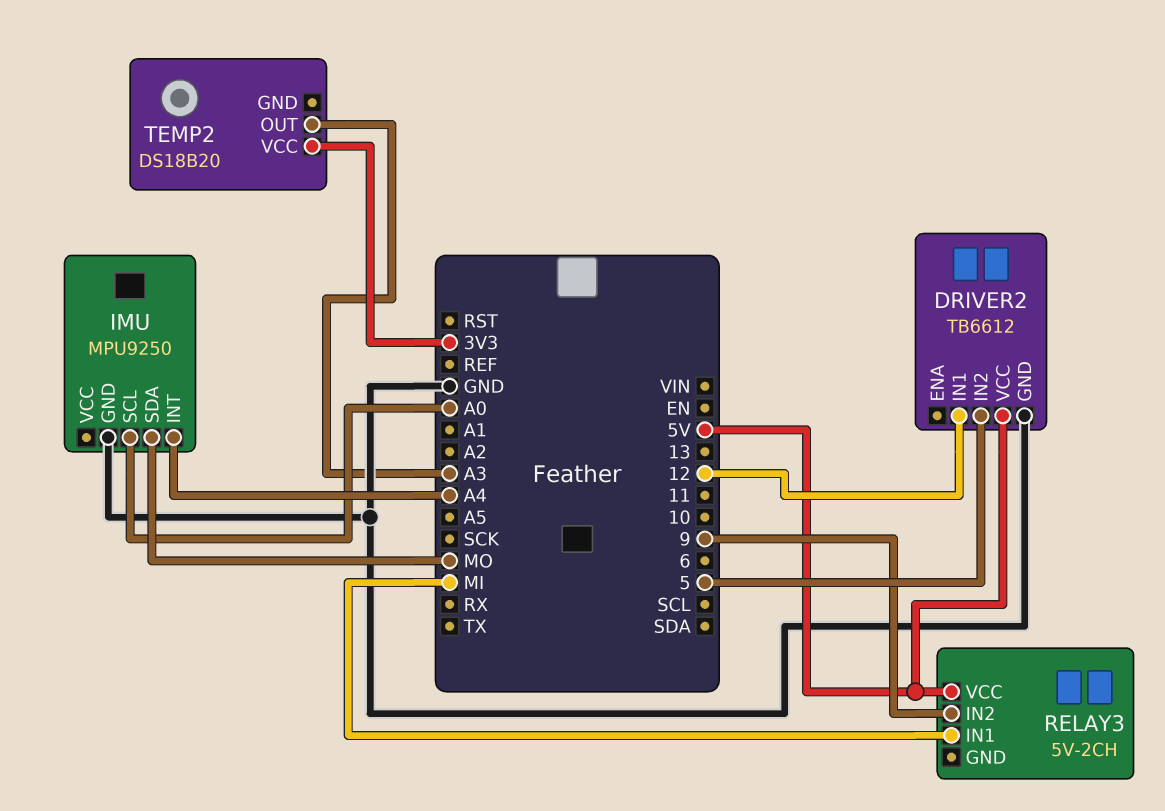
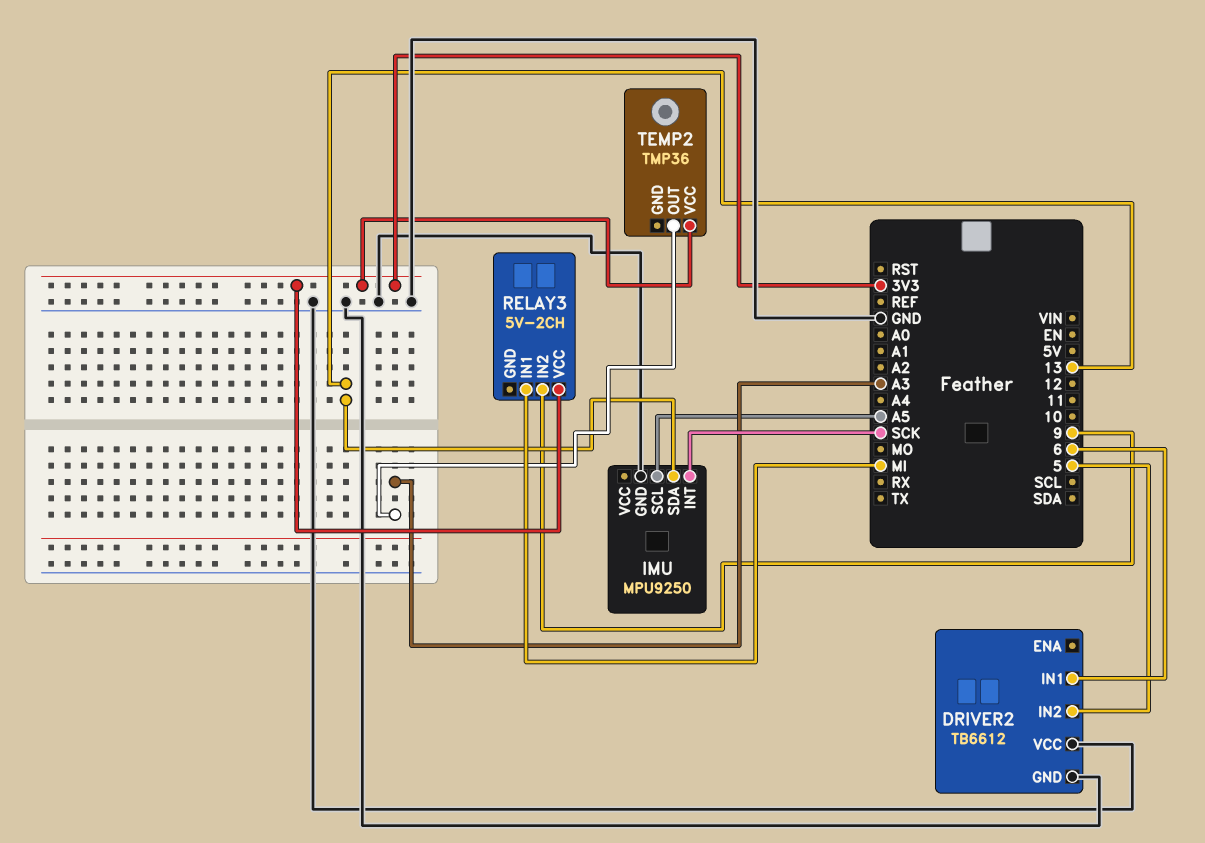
DRIVER2 pin IN1: 12 -> 6
DRIVER2 pin VCC: 5V -> GND
IMU pin INT: A4 -> SCK
IMU pin SCL: A0 -> A5
IMU pin SDA: MO -> 13
RELAY3 pin VCC: 5V -> 3V3
TEMP2: DS18B20 -> TMP36

